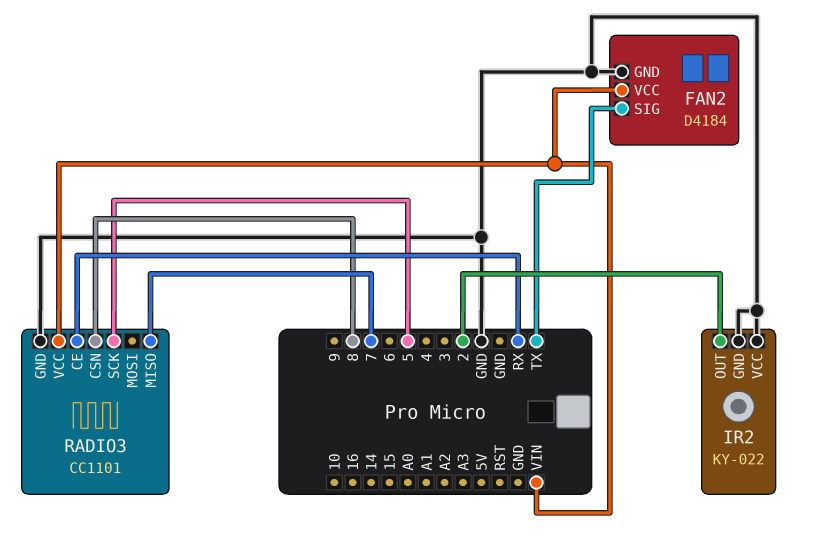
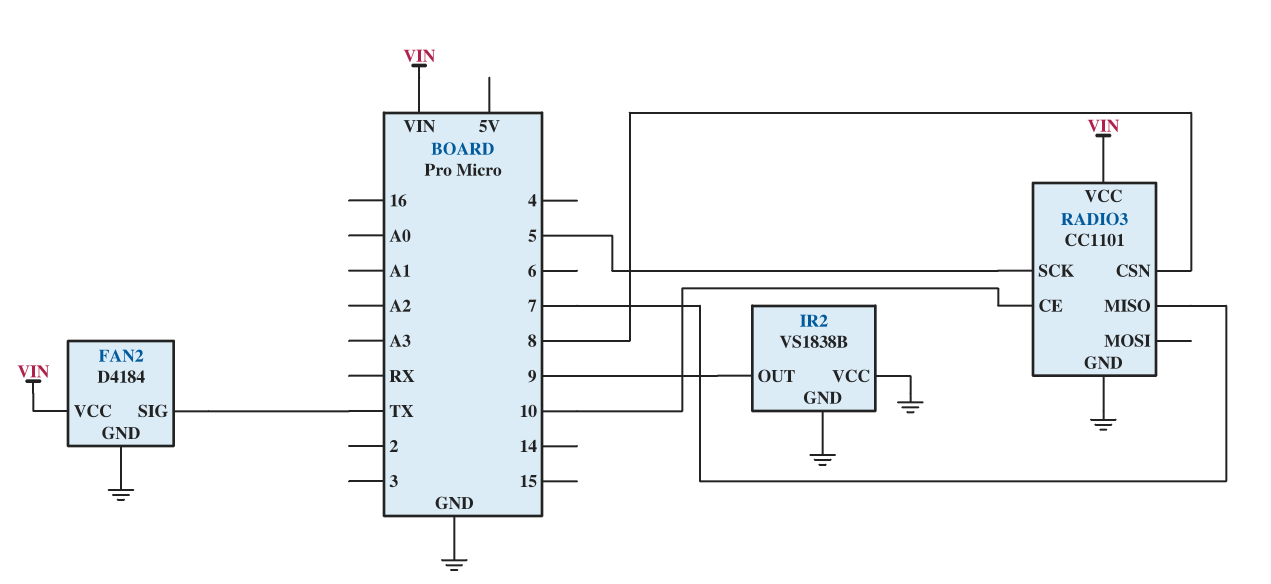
IR2: KY-022 -> VS1838B
IR2 pin OUT: 2 -> 9
RADIO3 pin CE: RX -> 10

